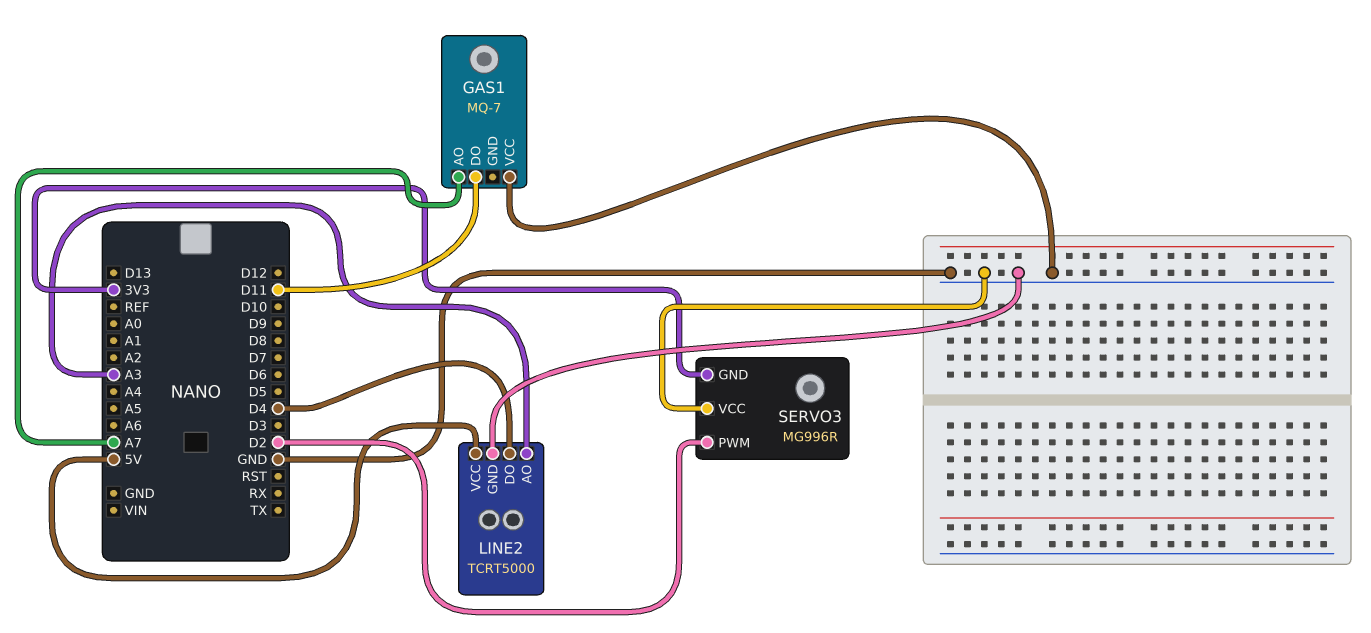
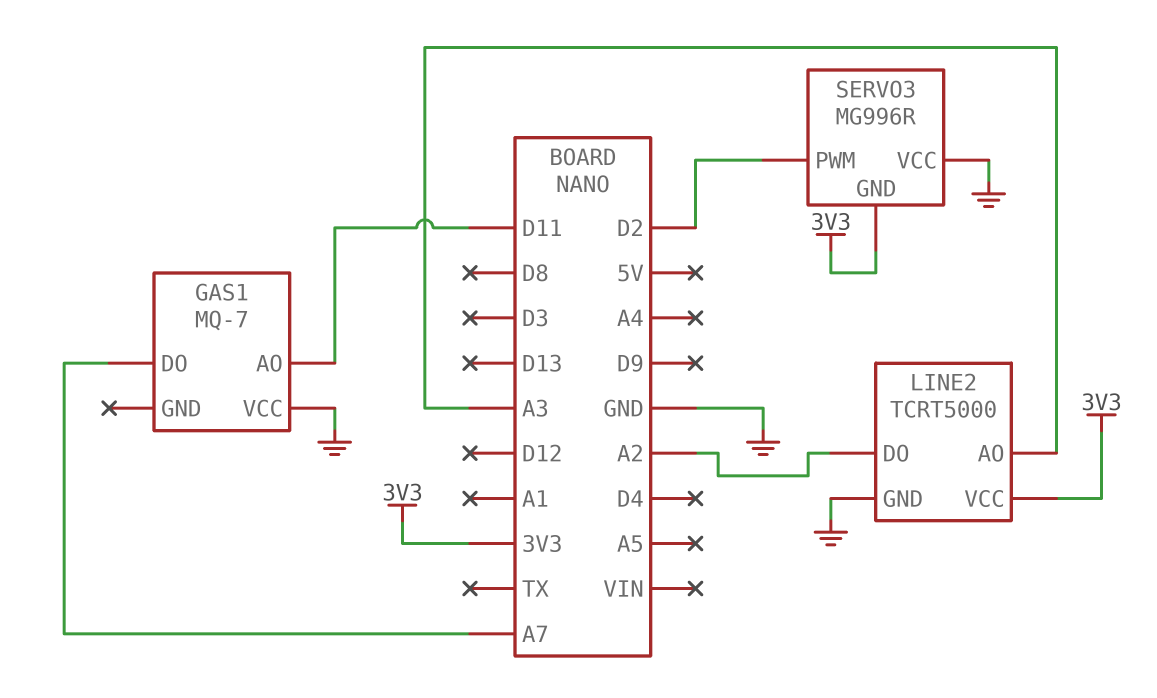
GAS1 pin AO: A7 -> D11
GAS1 pin DO: D11 -> A7
LINE2 pin DO: D4 -> A2
LINE2 pin VCC: 5V -> 3V3

